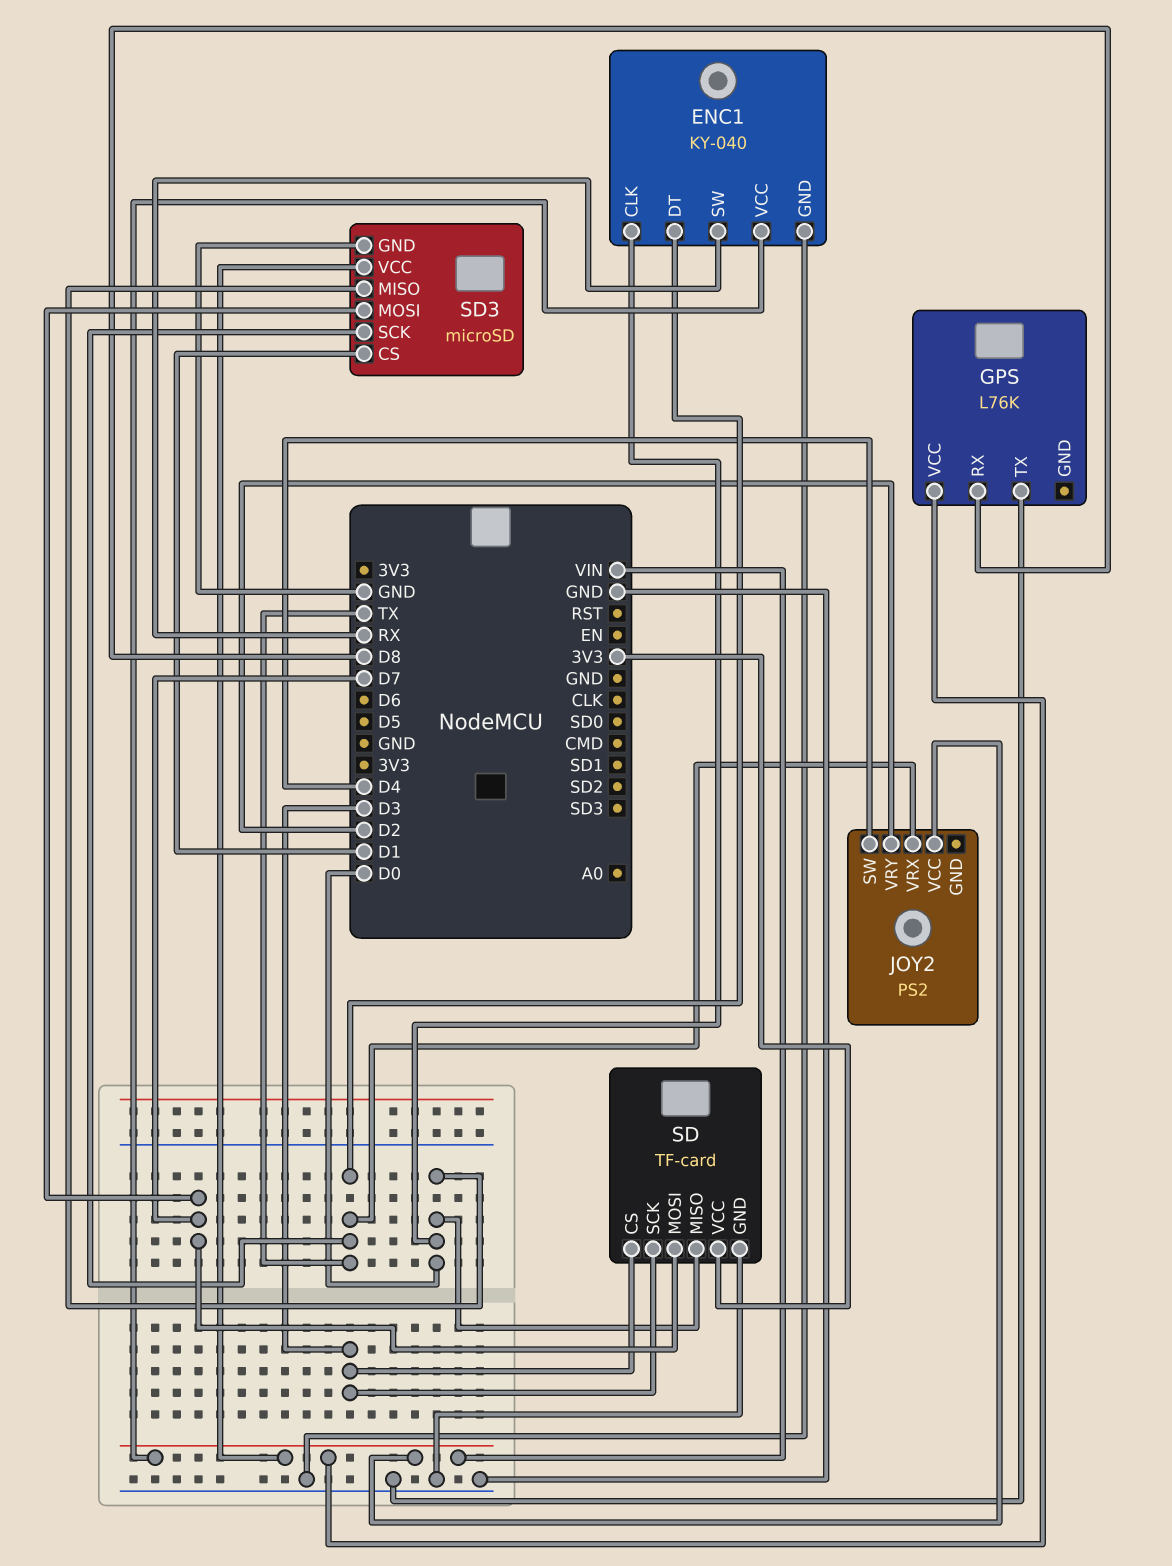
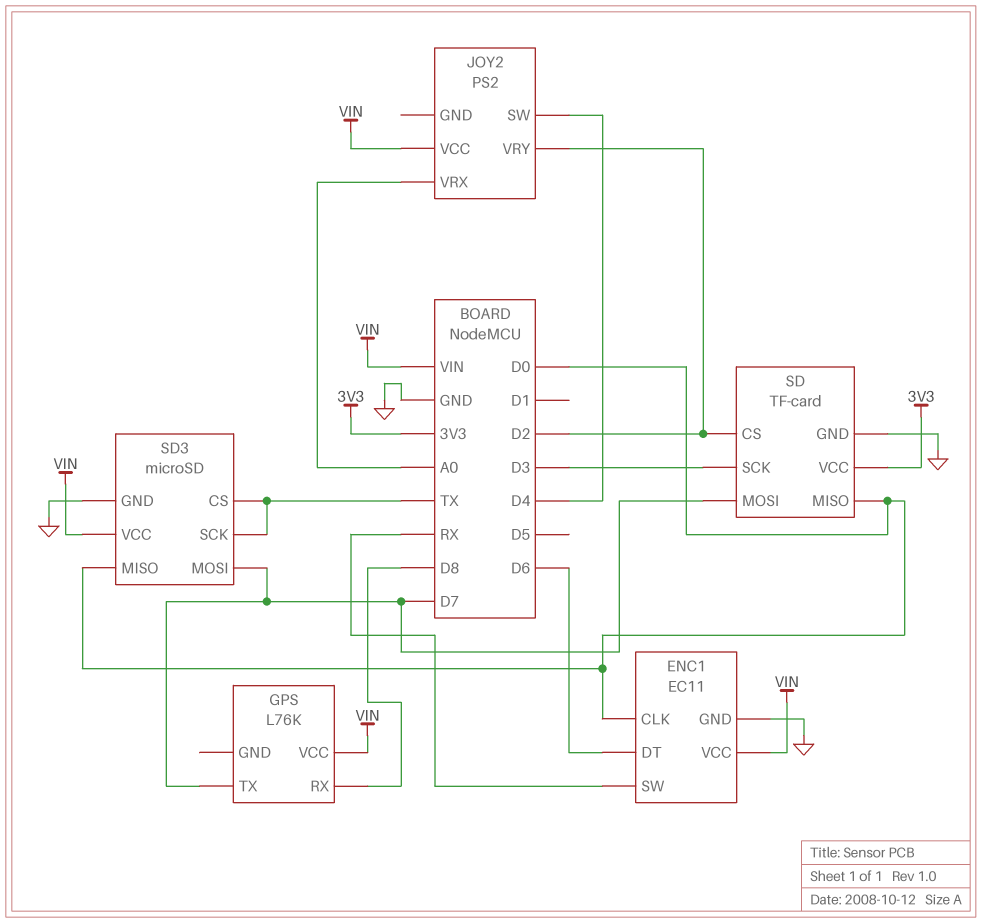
ENC1: KY-040 -> EC11
ENC1 pin DT: TX -> D6
GPS pin TX: GND -> D7
JOY2 pin VRX: TX -> A0
SD pin CS: D3 -> D2
SD3 pin CS: D1 -> TX

